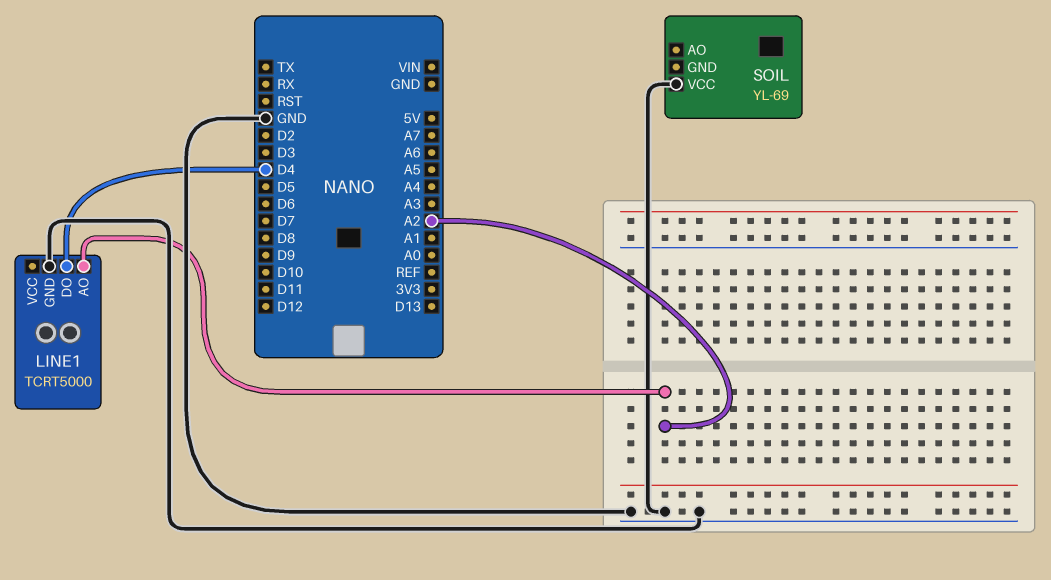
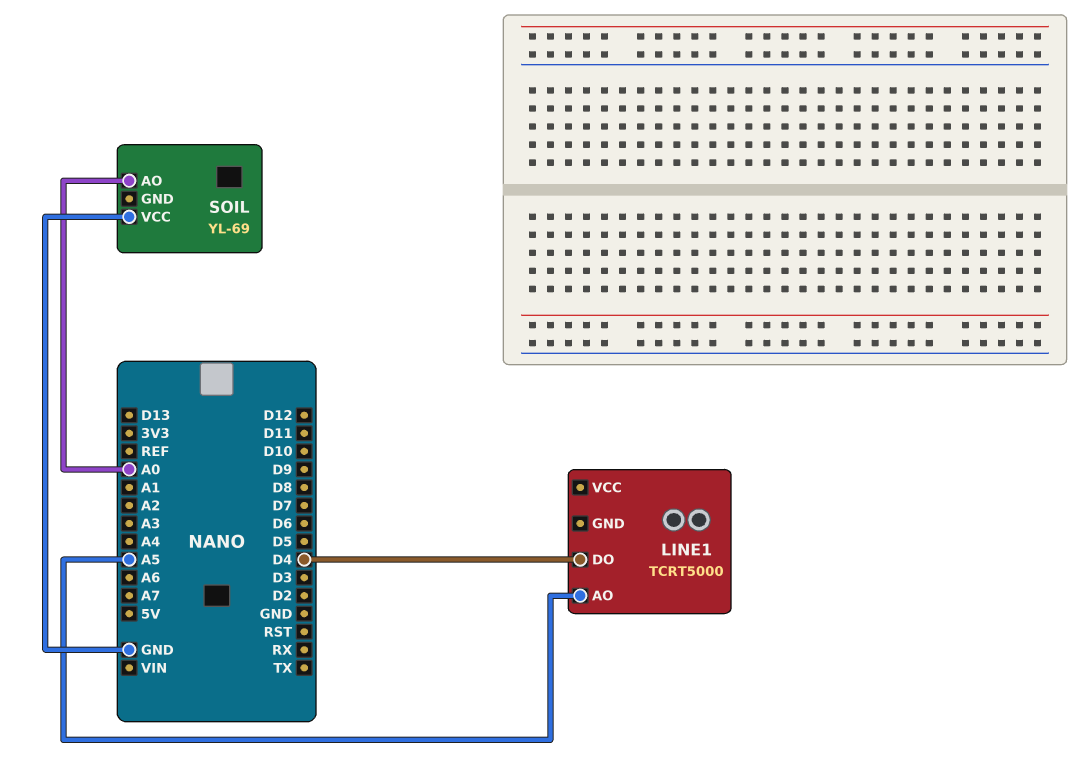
LINE1 pin AO: A2 -> A5
LINE1 pin GND: GND -> none
SOIL pin AO: none -> A0

